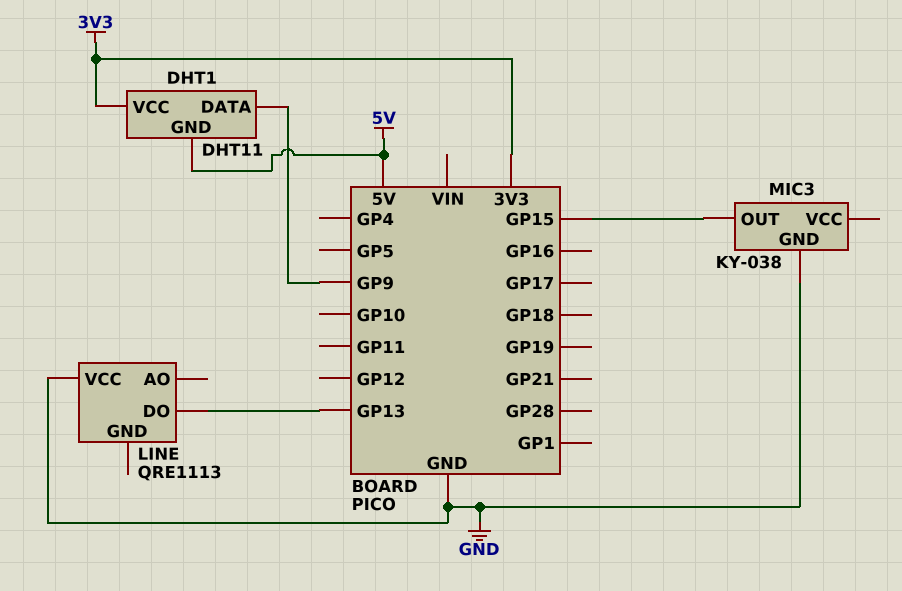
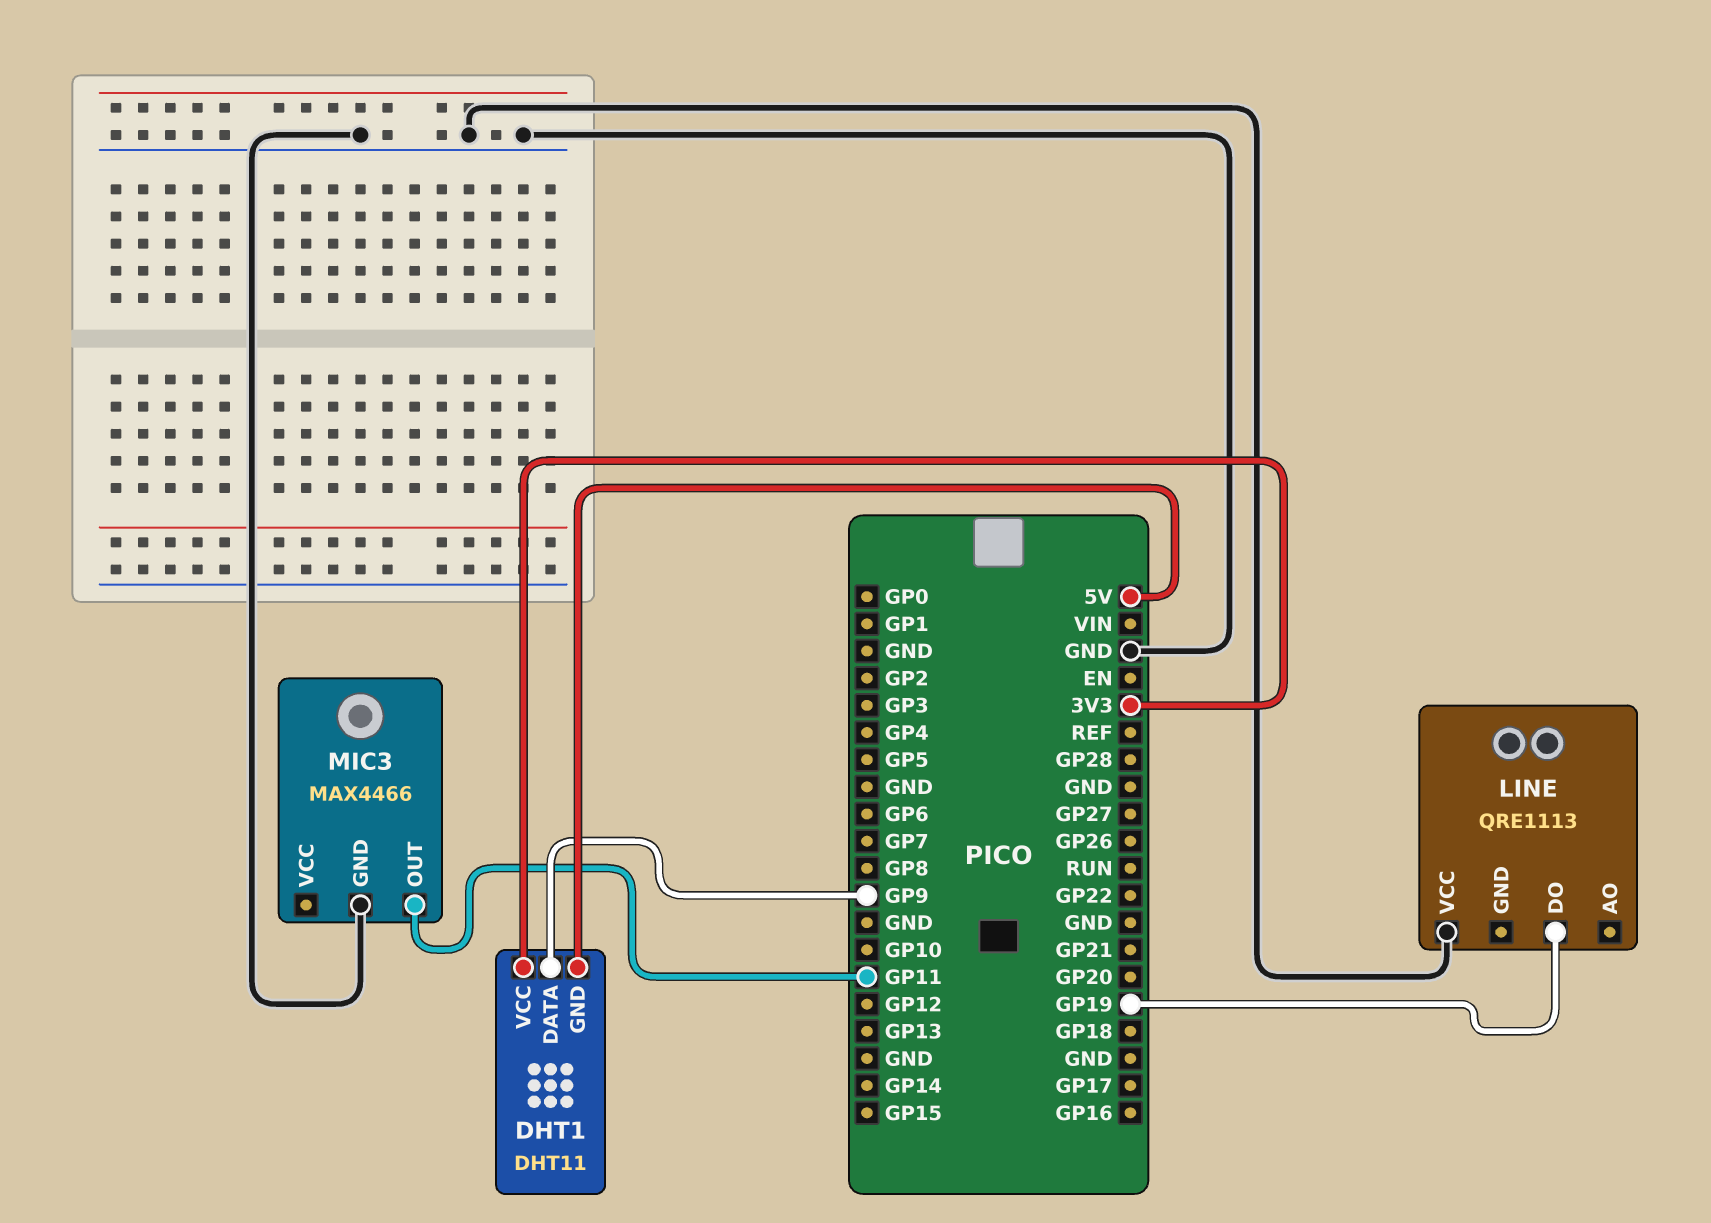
LINE pin DO: GP13 -> GP19
MIC3: KY-038 -> MAX4466
MIC3 pin OUT: GP15 -> GP11

